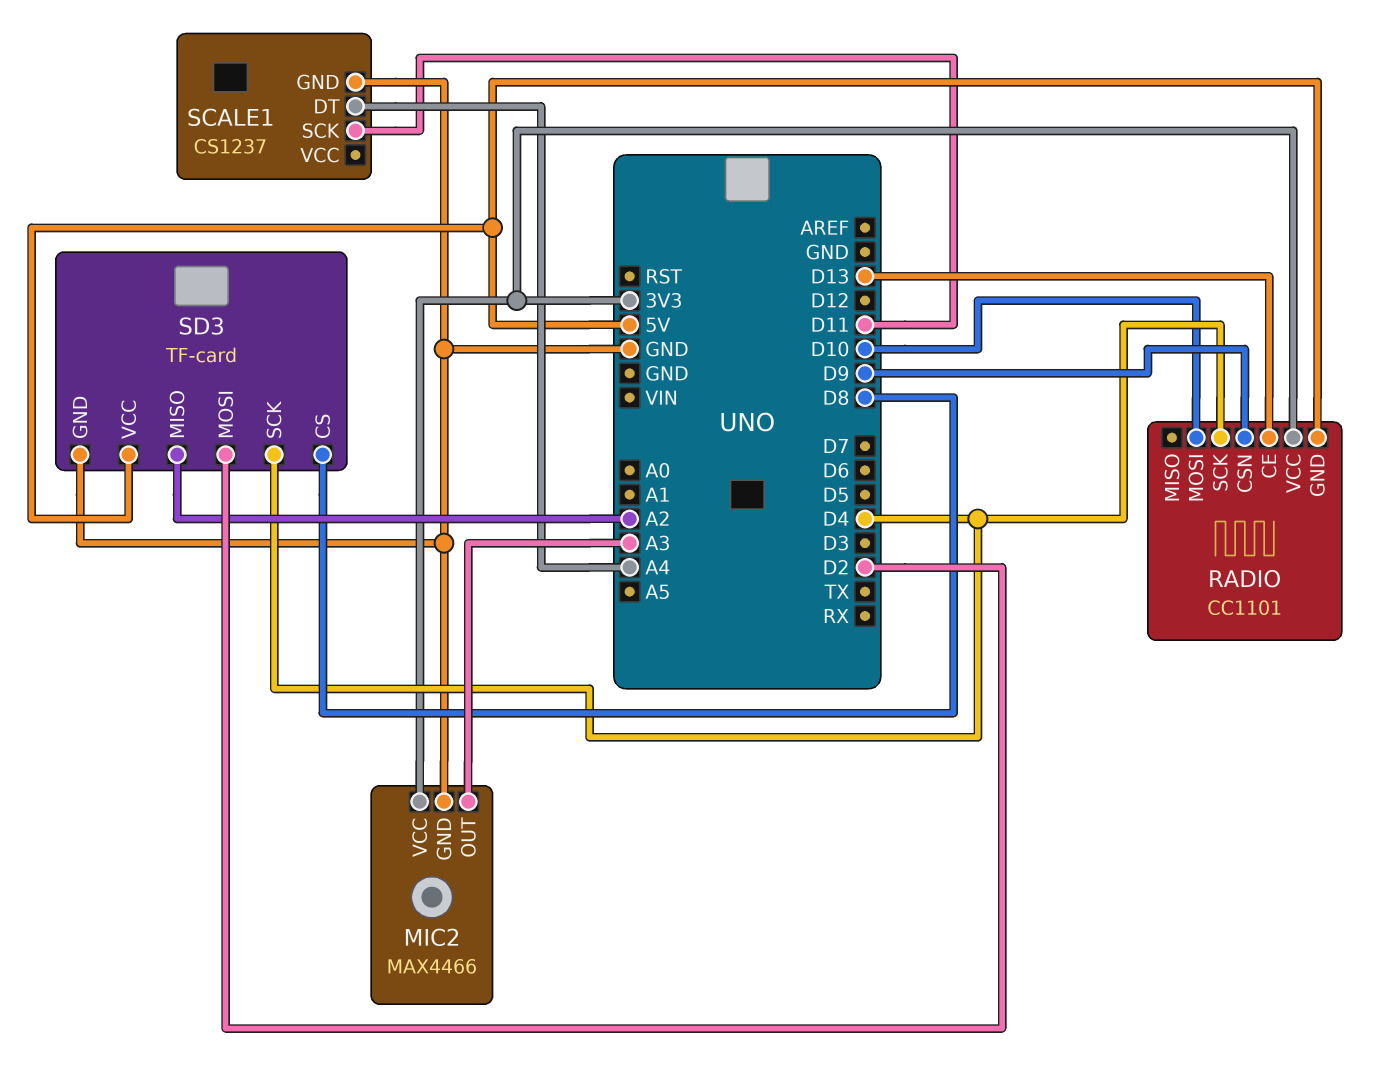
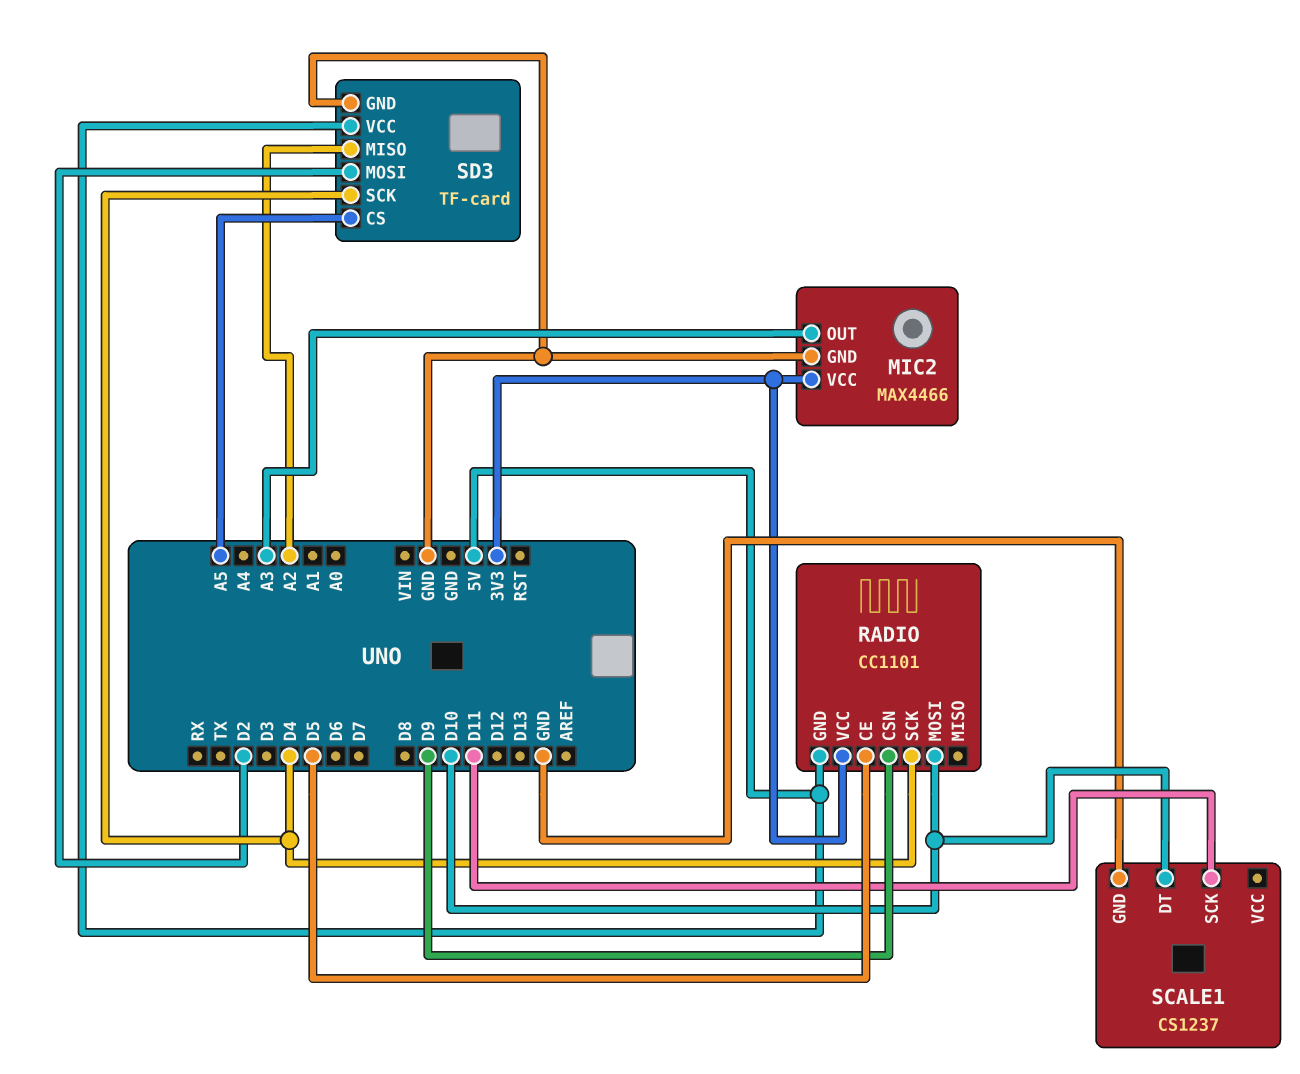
RADIO pin CE: D13 -> D5
SCALE1 pin DT: A4 -> D10
SD3 pin CS: D8 -> A5

